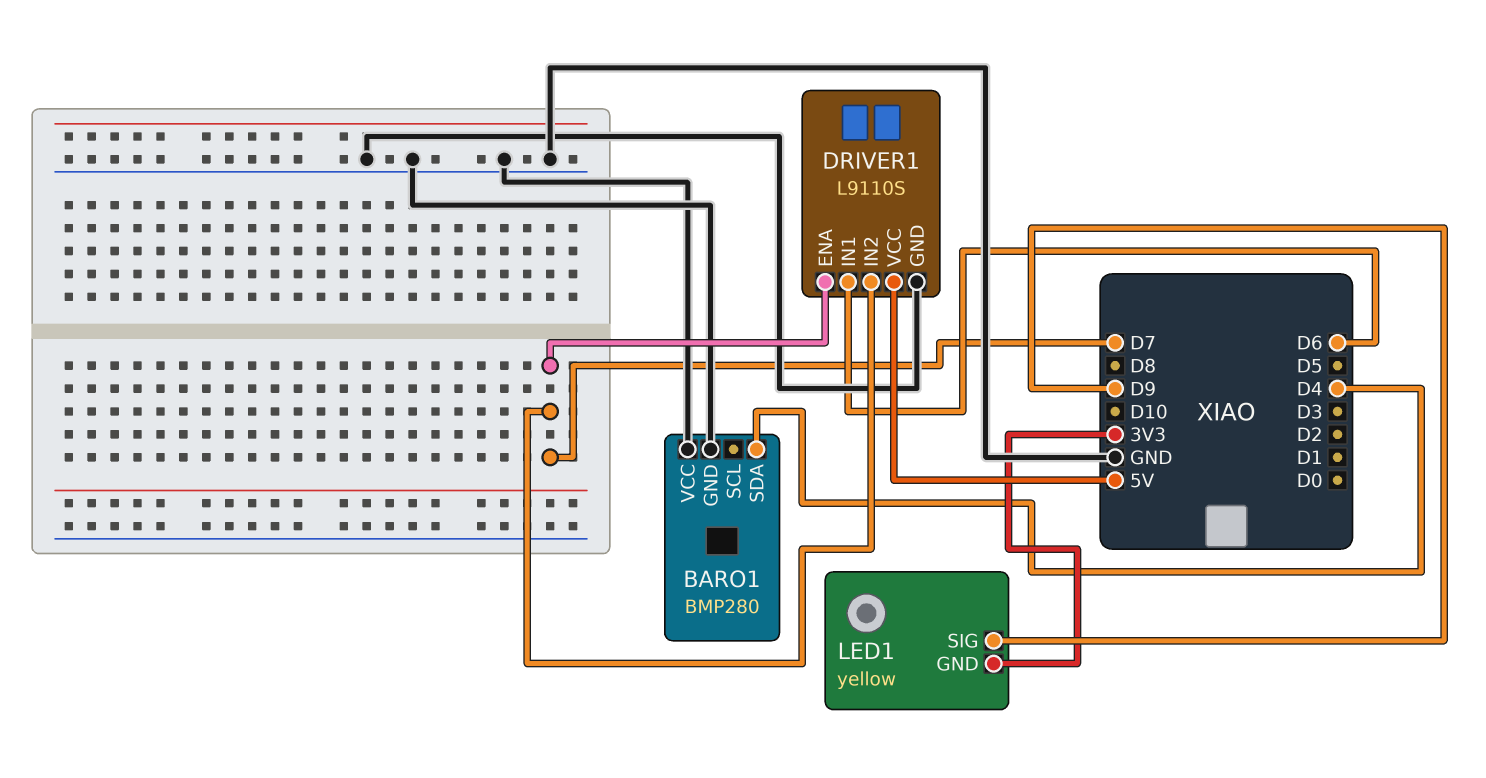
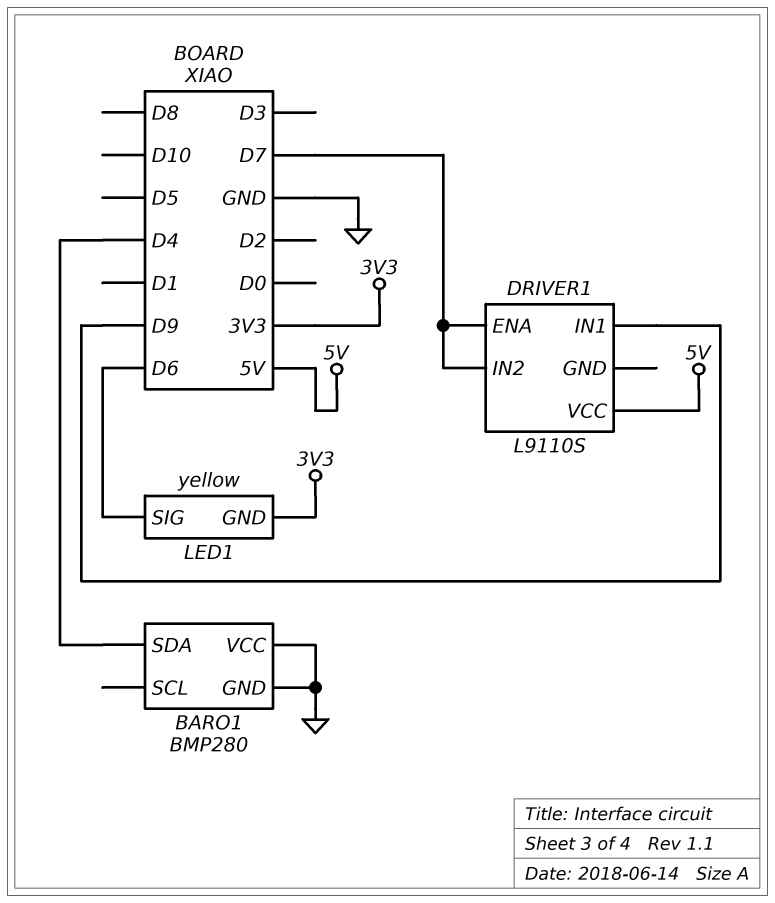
DRIVER1 pin GND: GND -> none
DRIVER1 pin IN1: D6 -> D9
LED1 pin SIG: D9 -> D6

